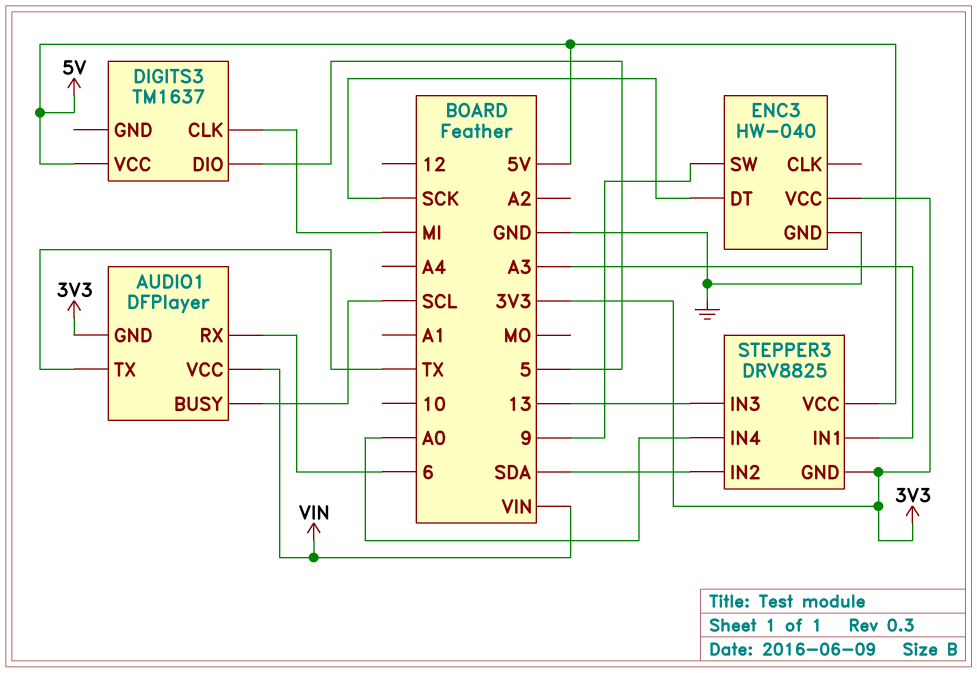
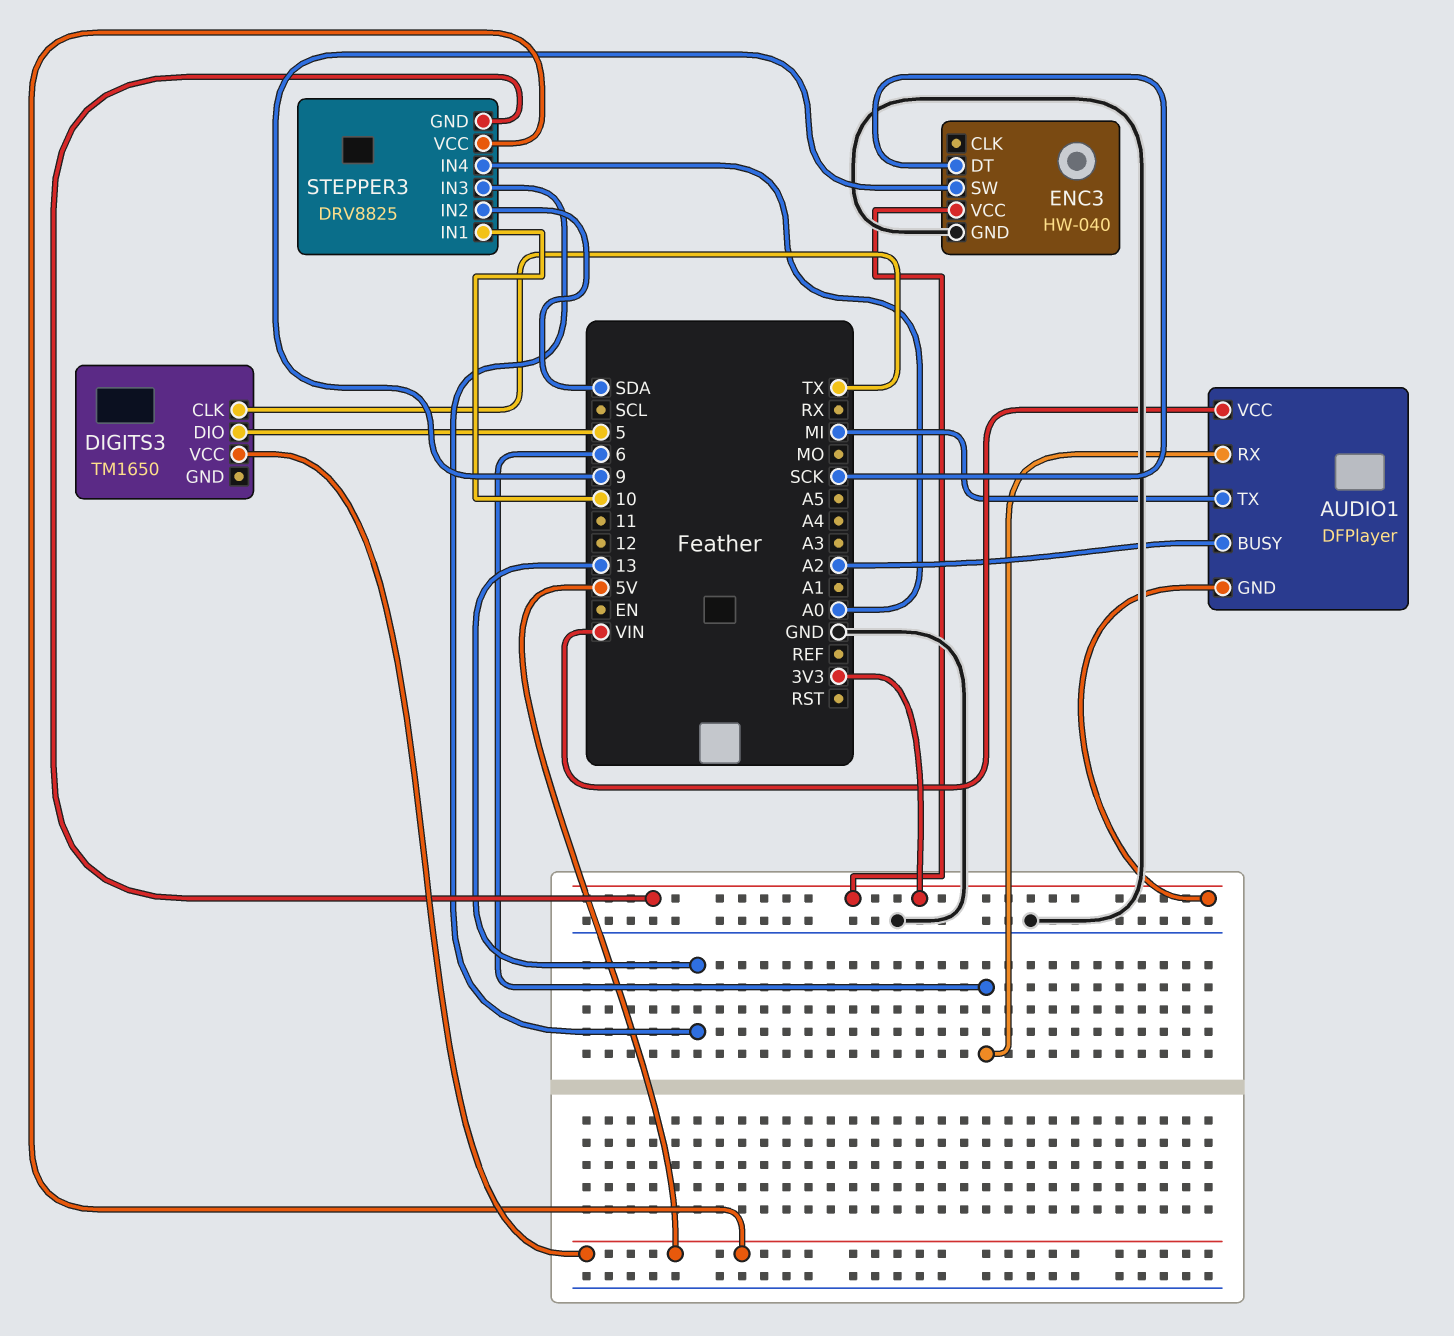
AUDIO1 pin BUSY: SCL -> A2
AUDIO1 pin TX: TX -> MI
DIGITS3: TM1637 -> TM1650
DIGITS3 pin CLK: MI -> TX
STEPPER3 pin IN1: A3 -> 10

